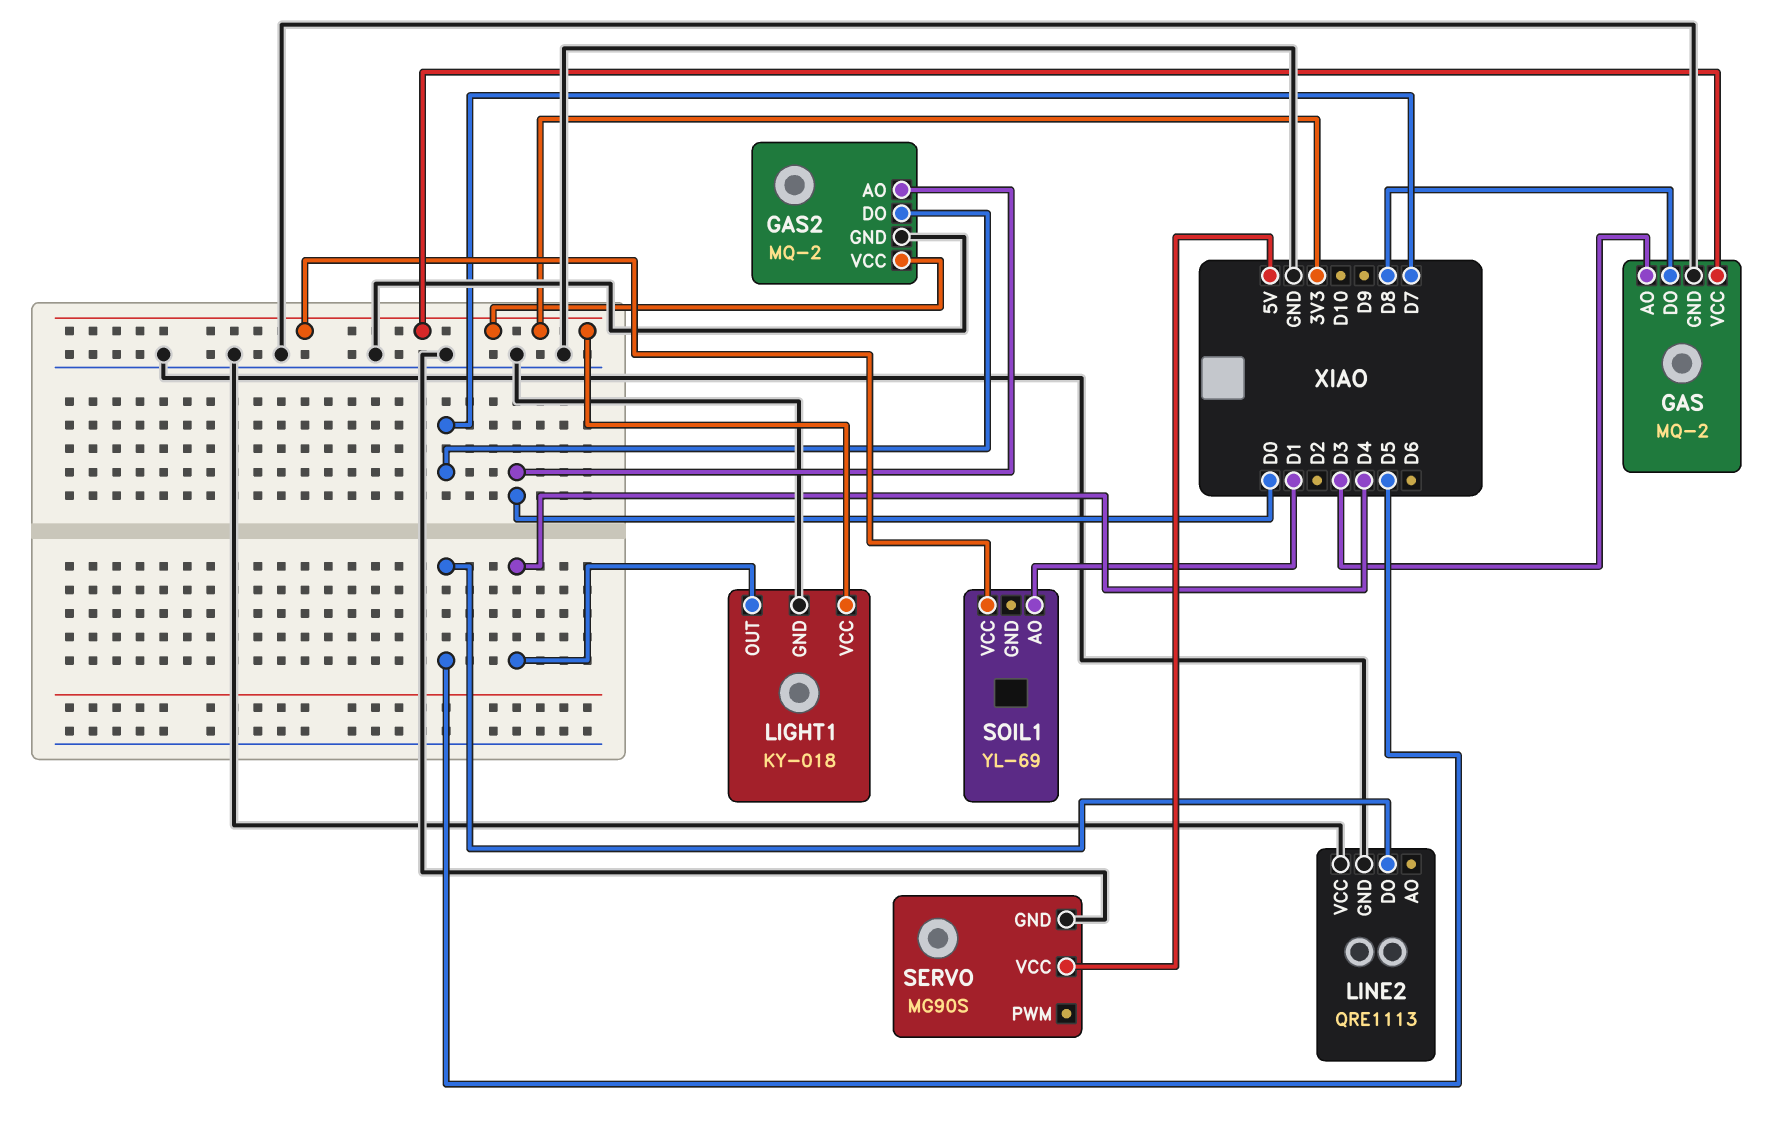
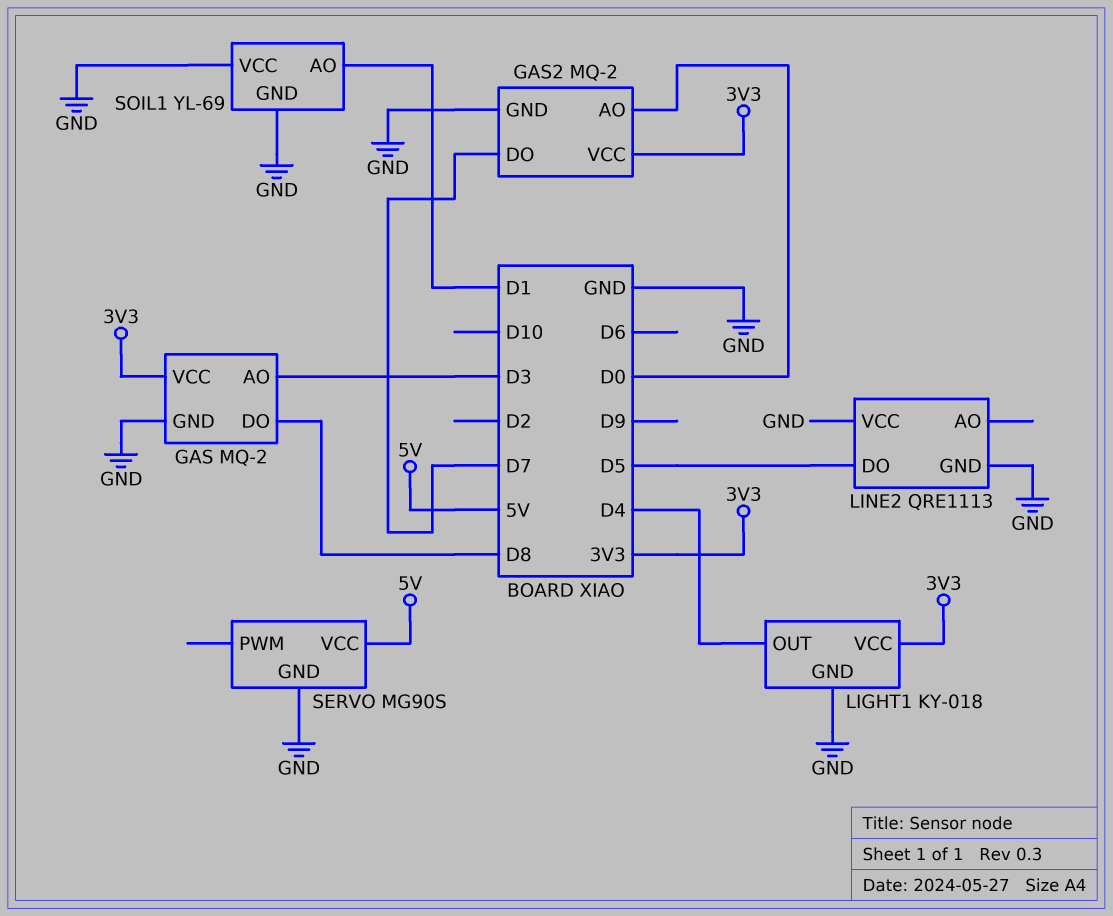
SOIL1 pin GND: none -> GND
SOIL1 pin VCC: 3V3 -> GND

